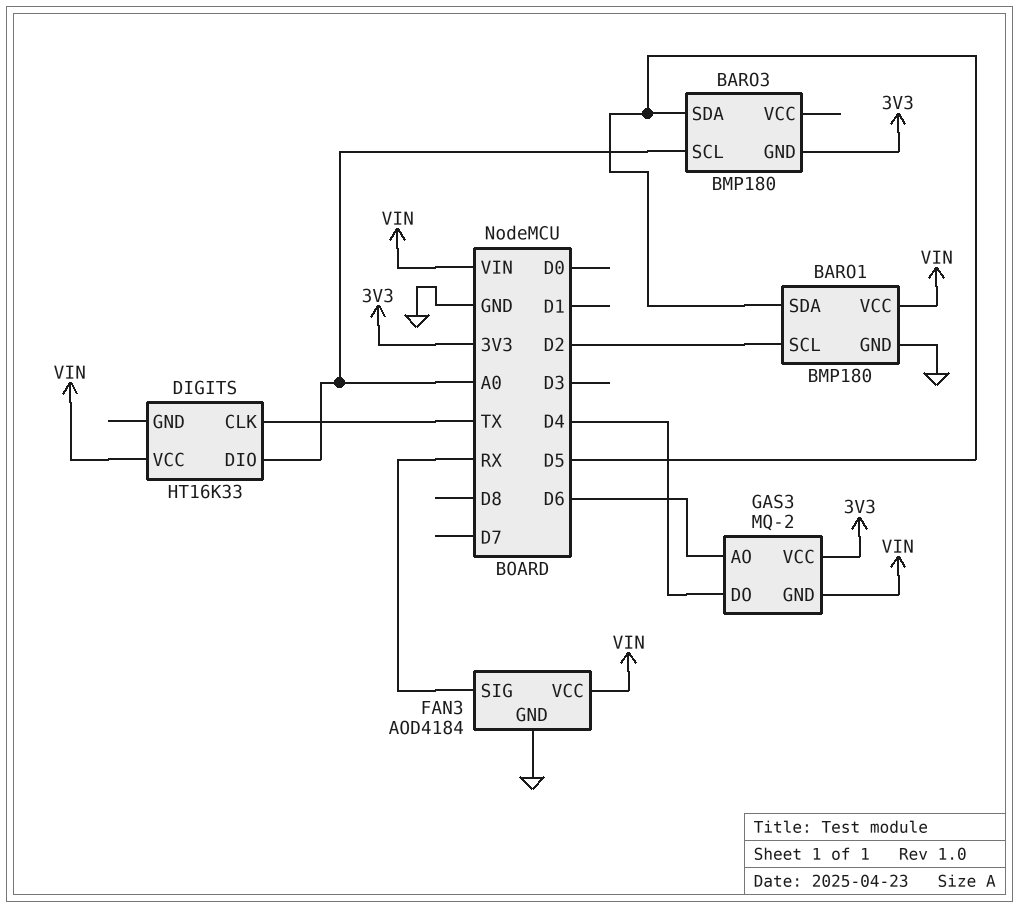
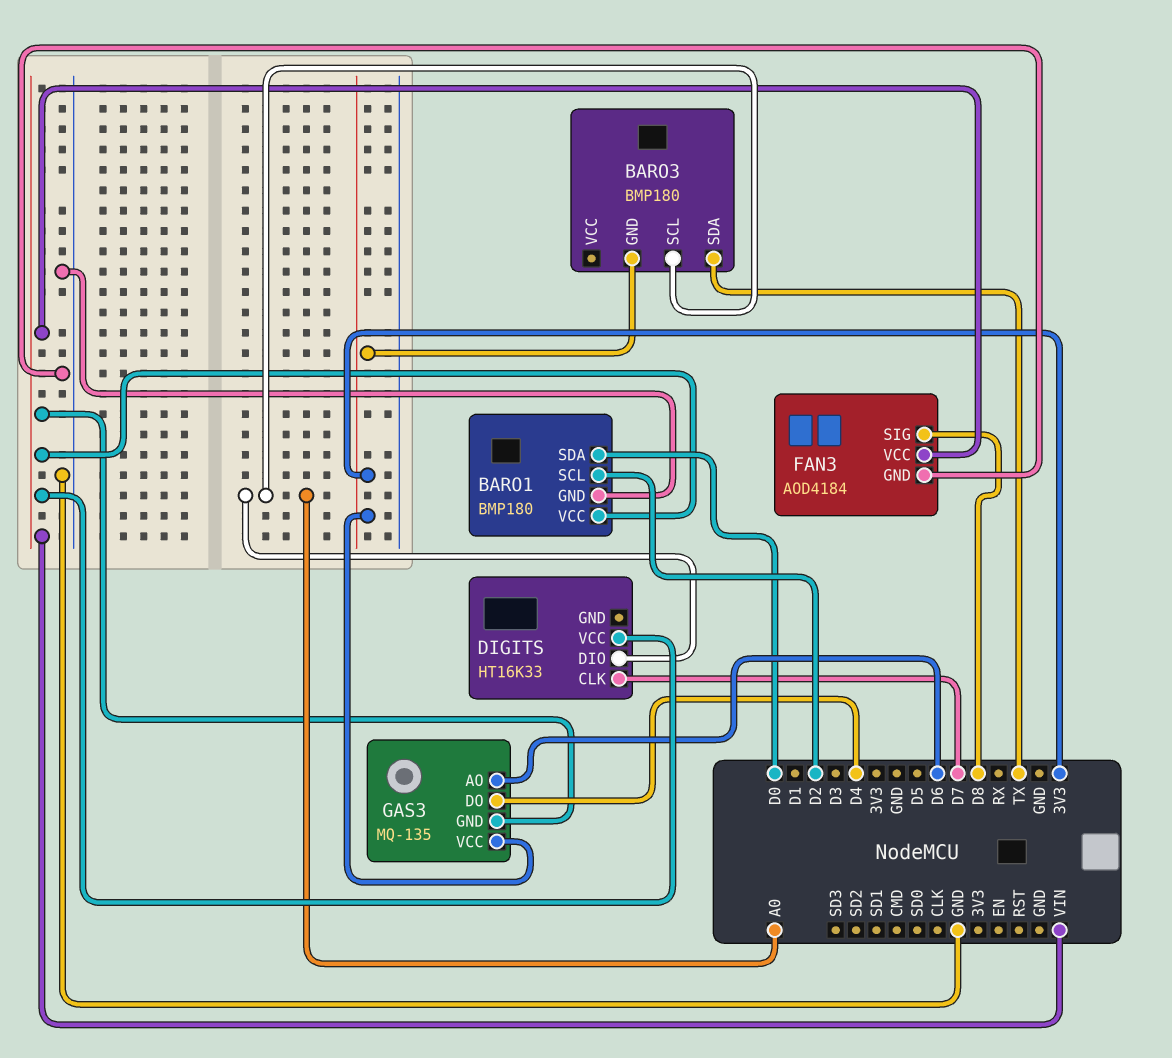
BARO1 pin SDA: D5 -> D0
BARO3 pin SDA: D5 -> TX
DIGITS pin CLK: TX -> D7
FAN3 pin SIG: RX -> D8
GAS3: MQ-2 -> MQ-135

